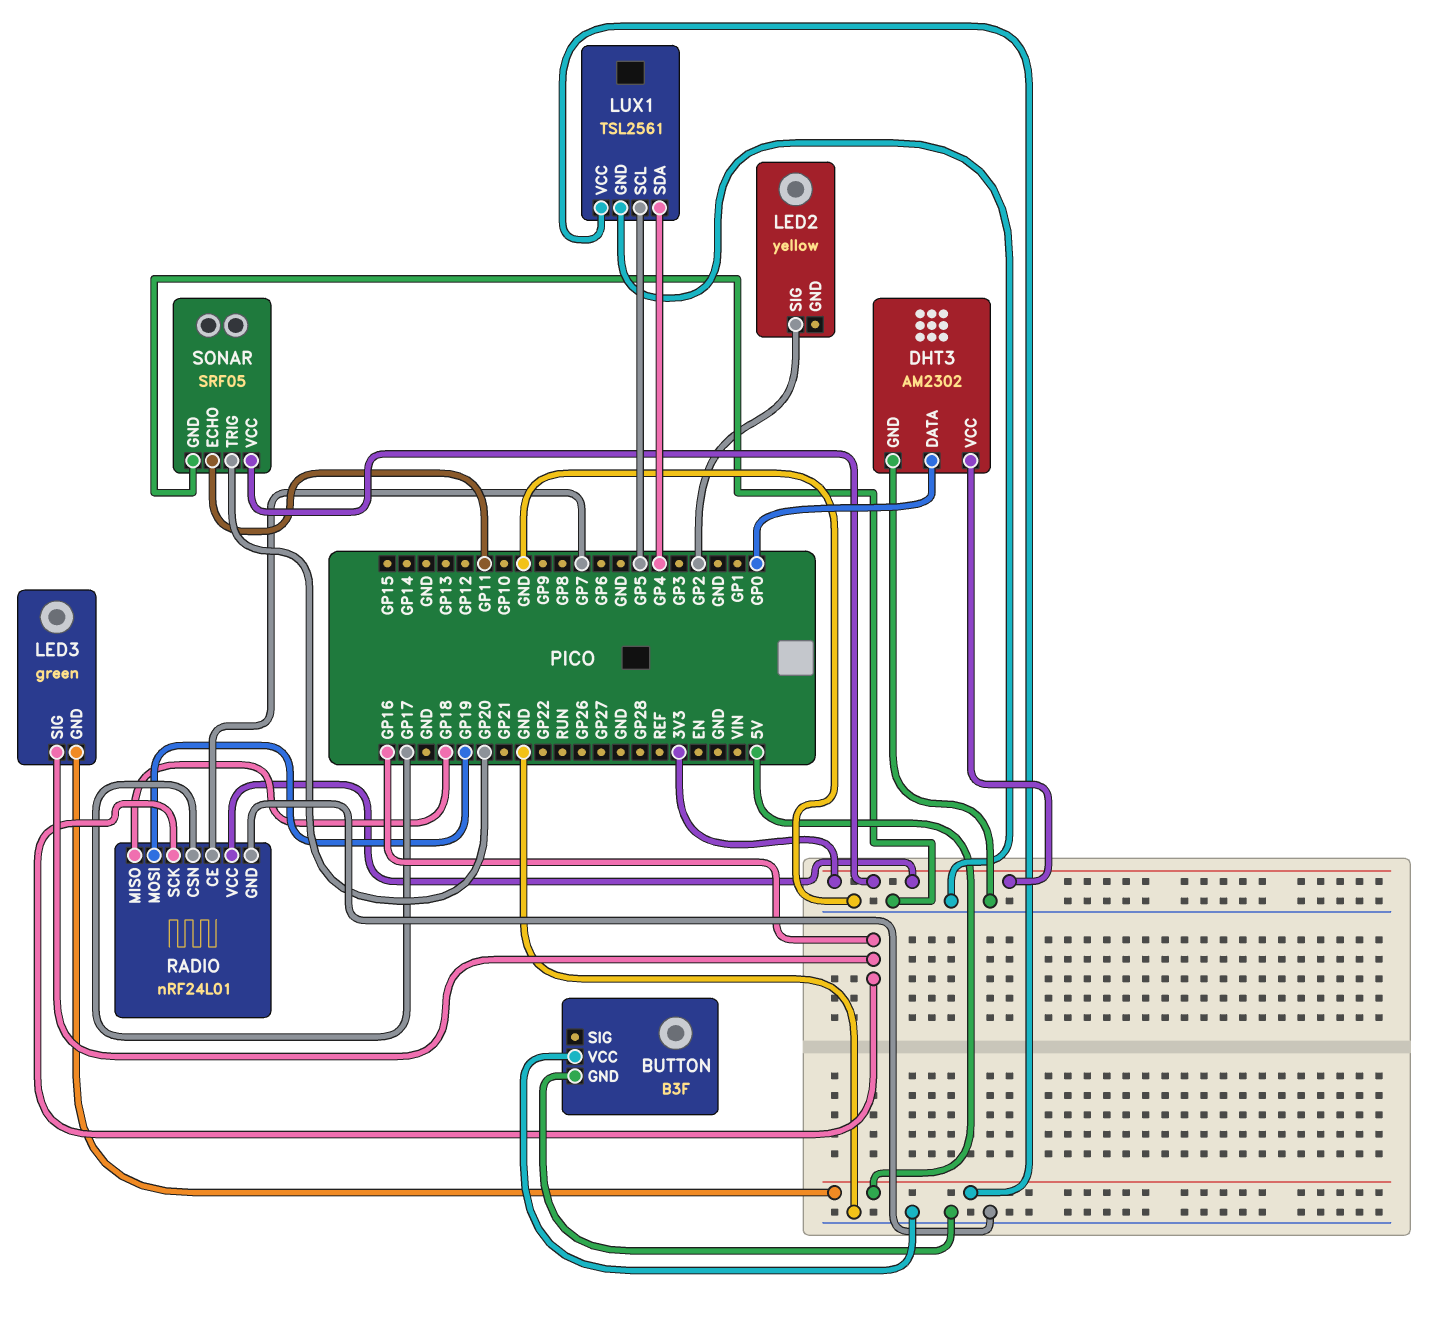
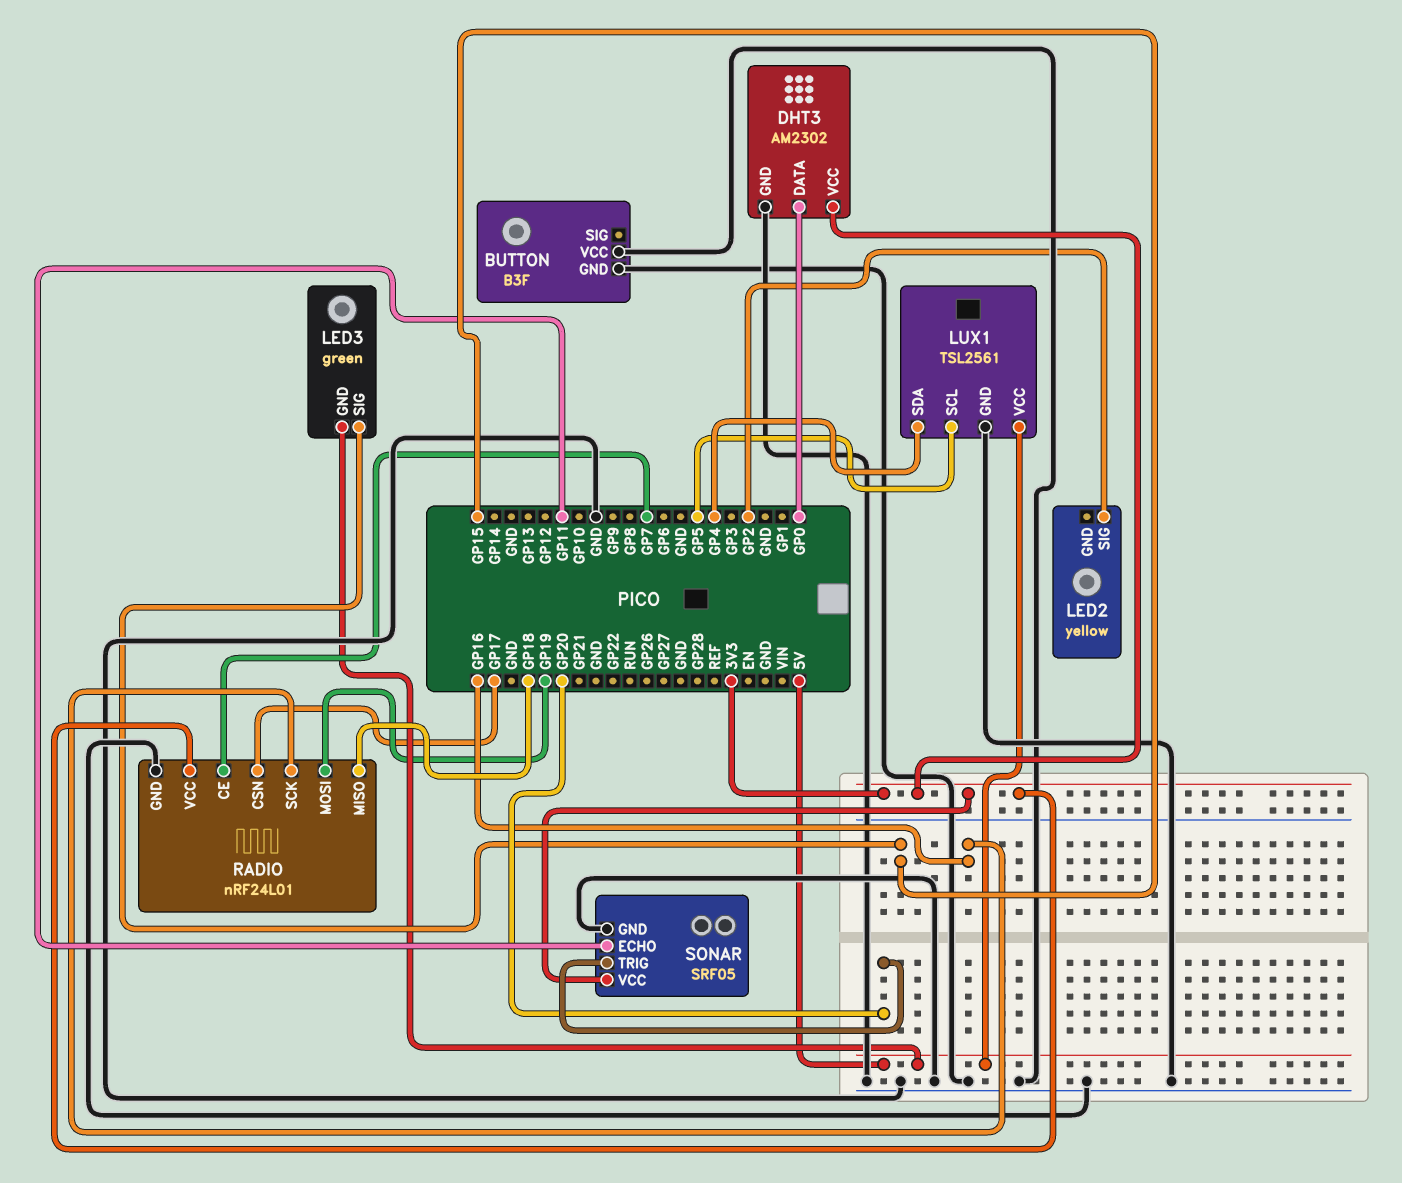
LED3 pin SIG: GP16 -> GP15

